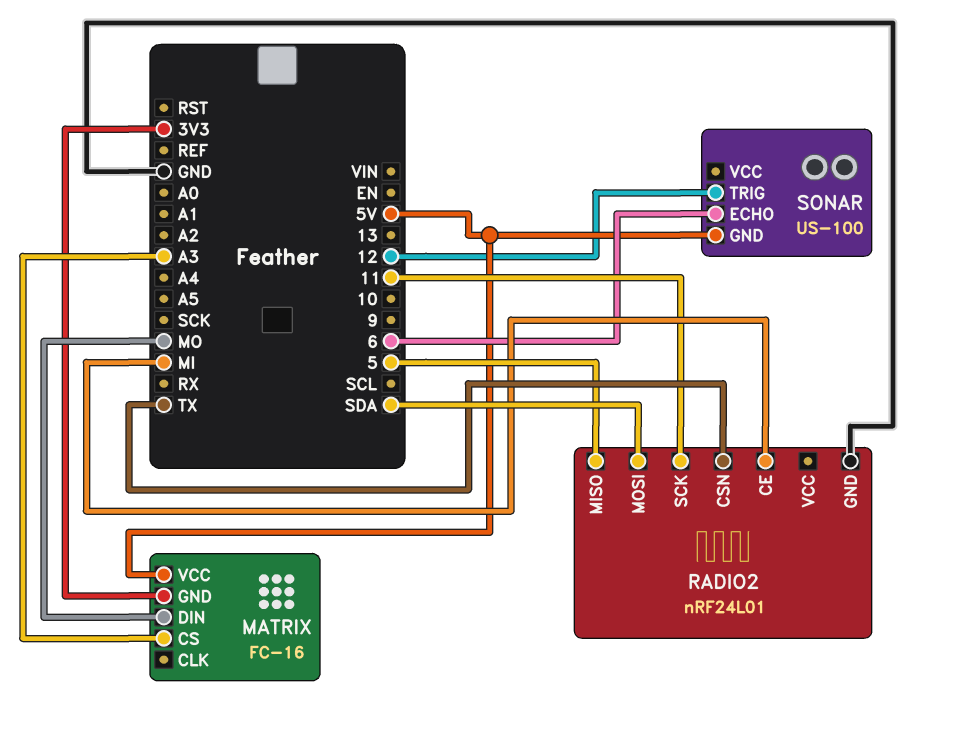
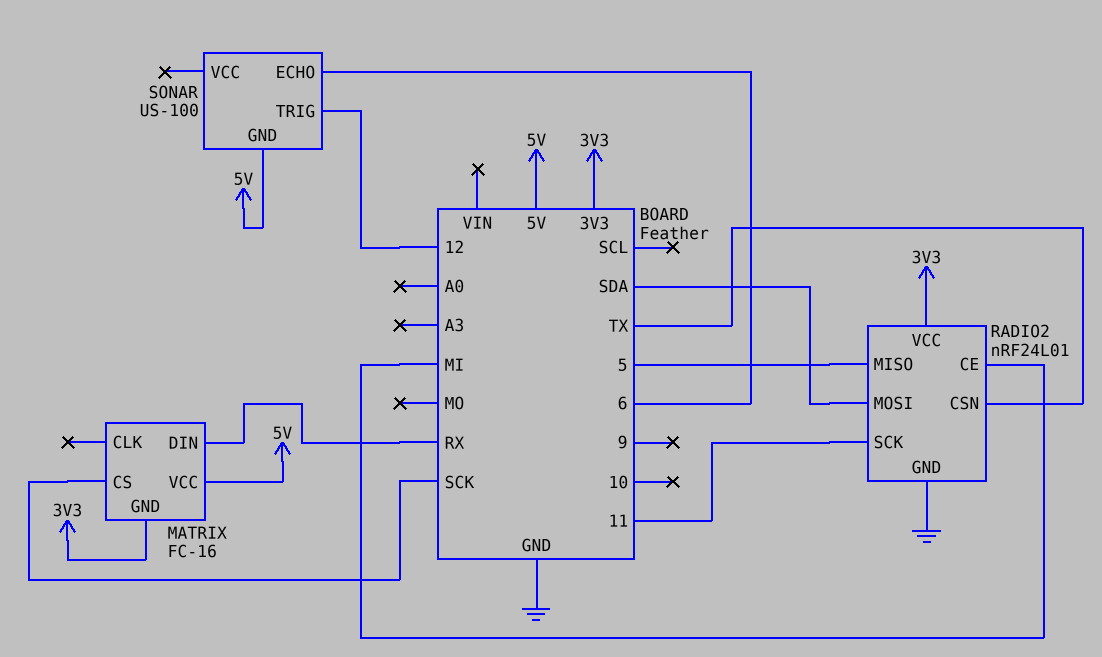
MATRIX pin CS: A3 -> SCK
MATRIX pin DIN: MO -> RX
RADIO2 pin VCC: none -> 3V3

